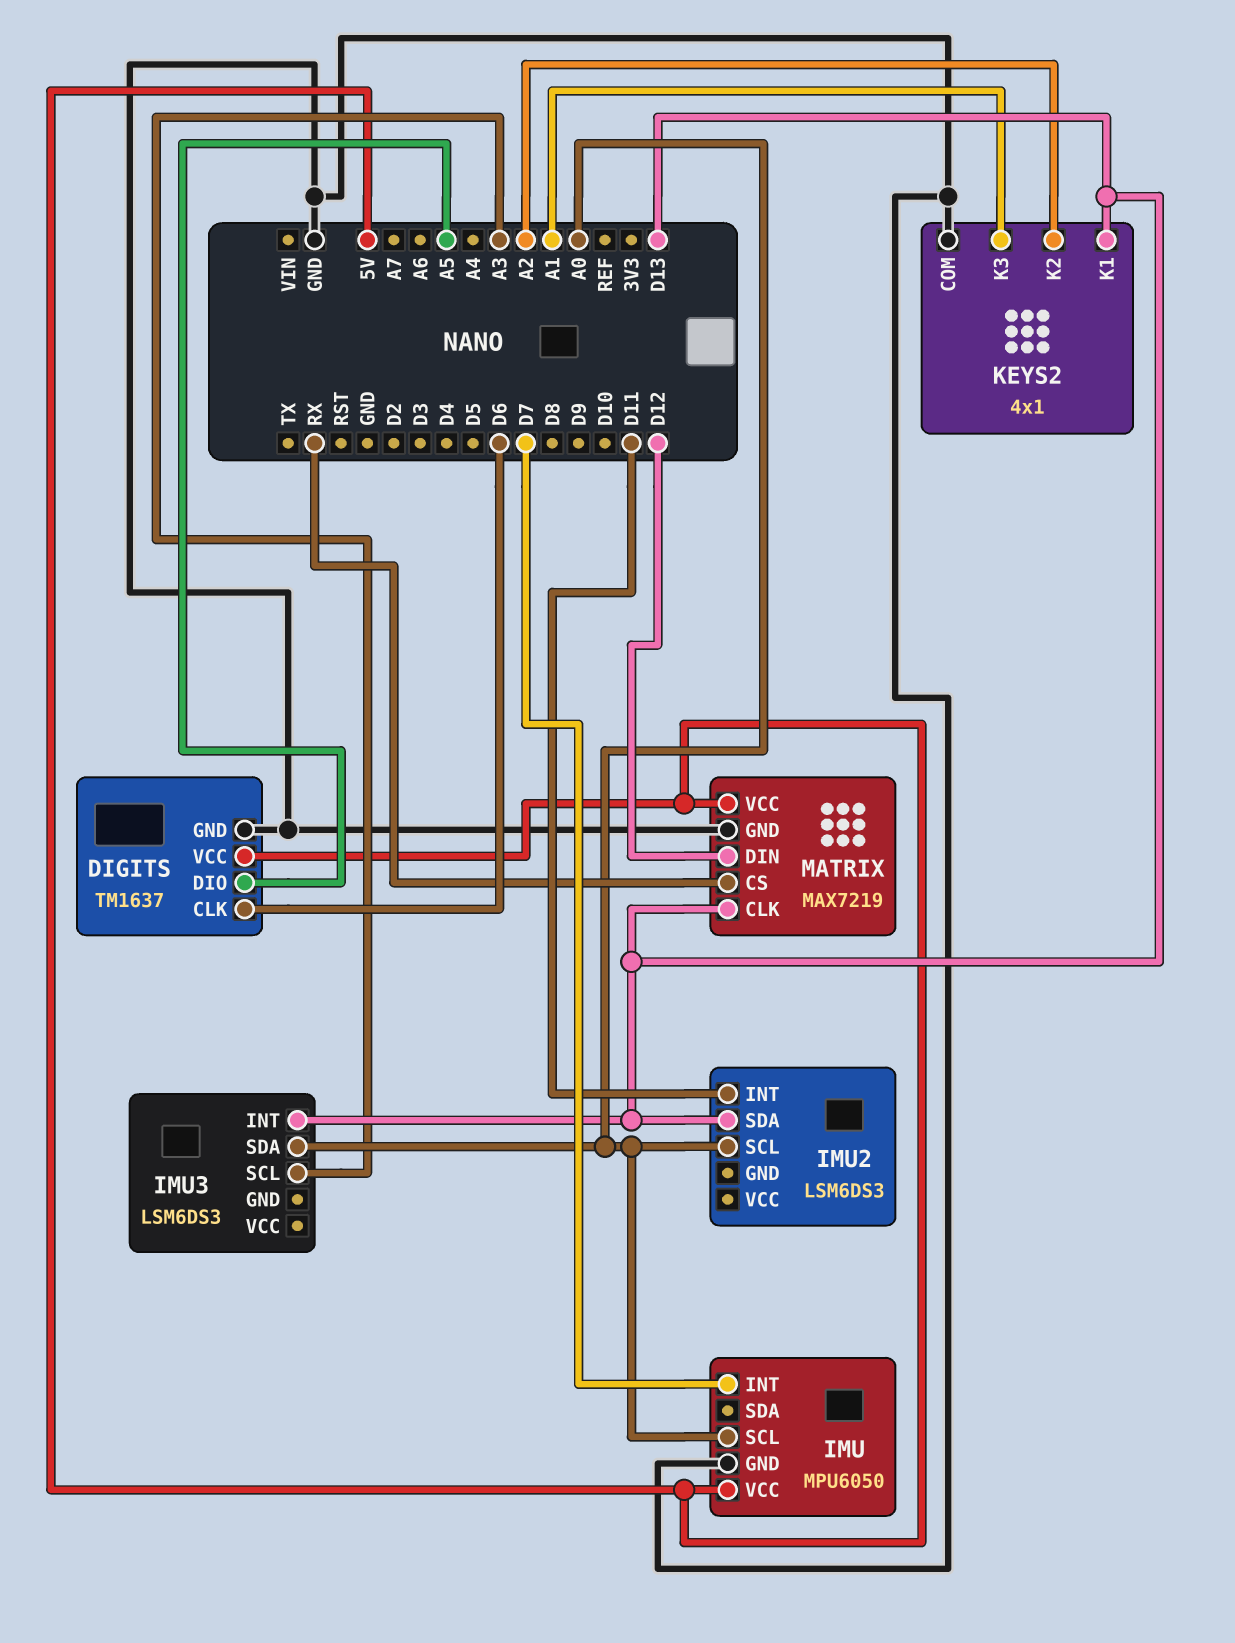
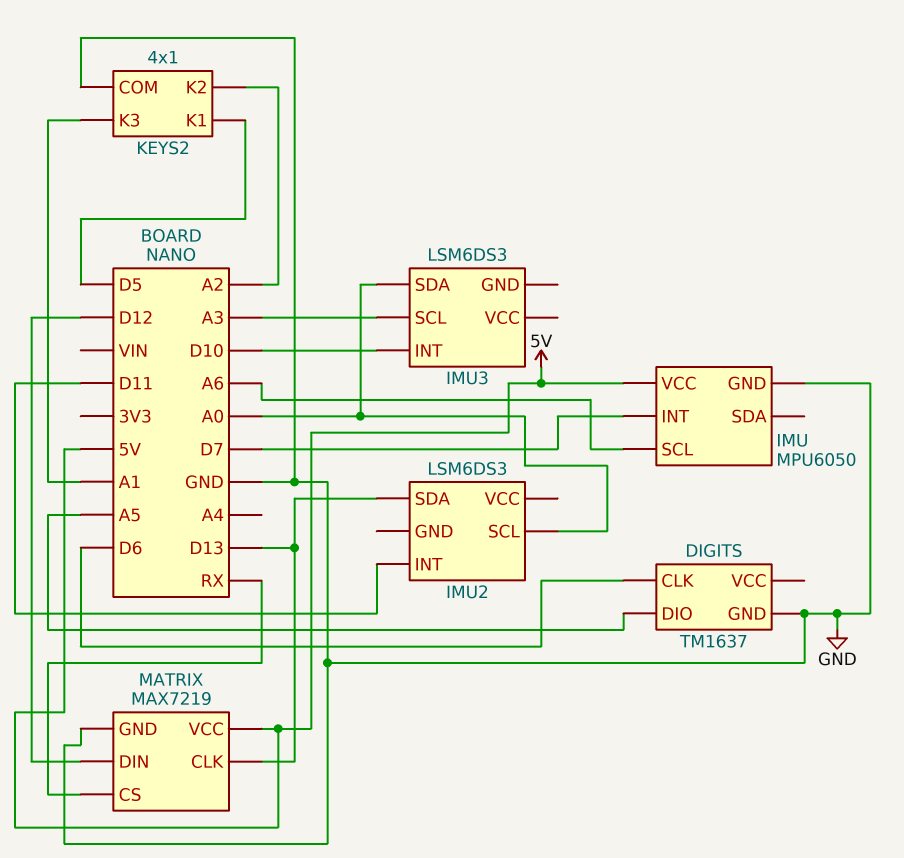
DIGITS pin VCC: 5V -> none
IMU pin SCL: A0 -> A6
IMU3 pin INT: D13 -> D10
KEYS2 pin K1: D13 -> D5

